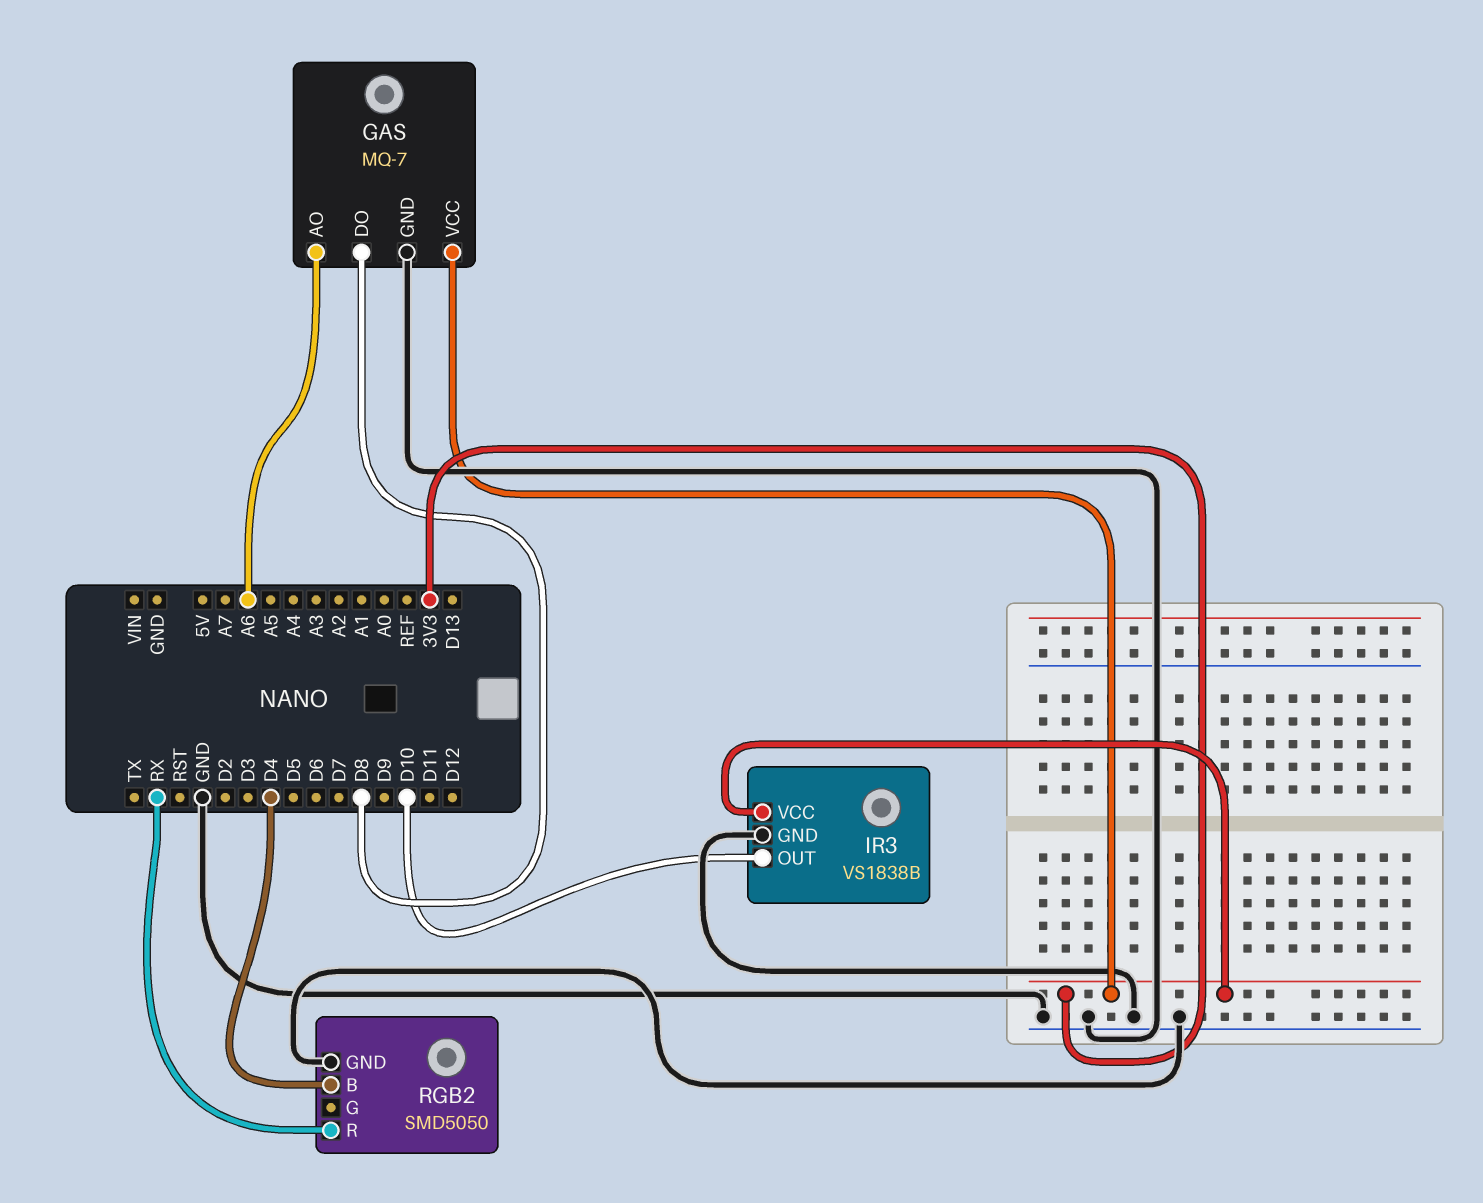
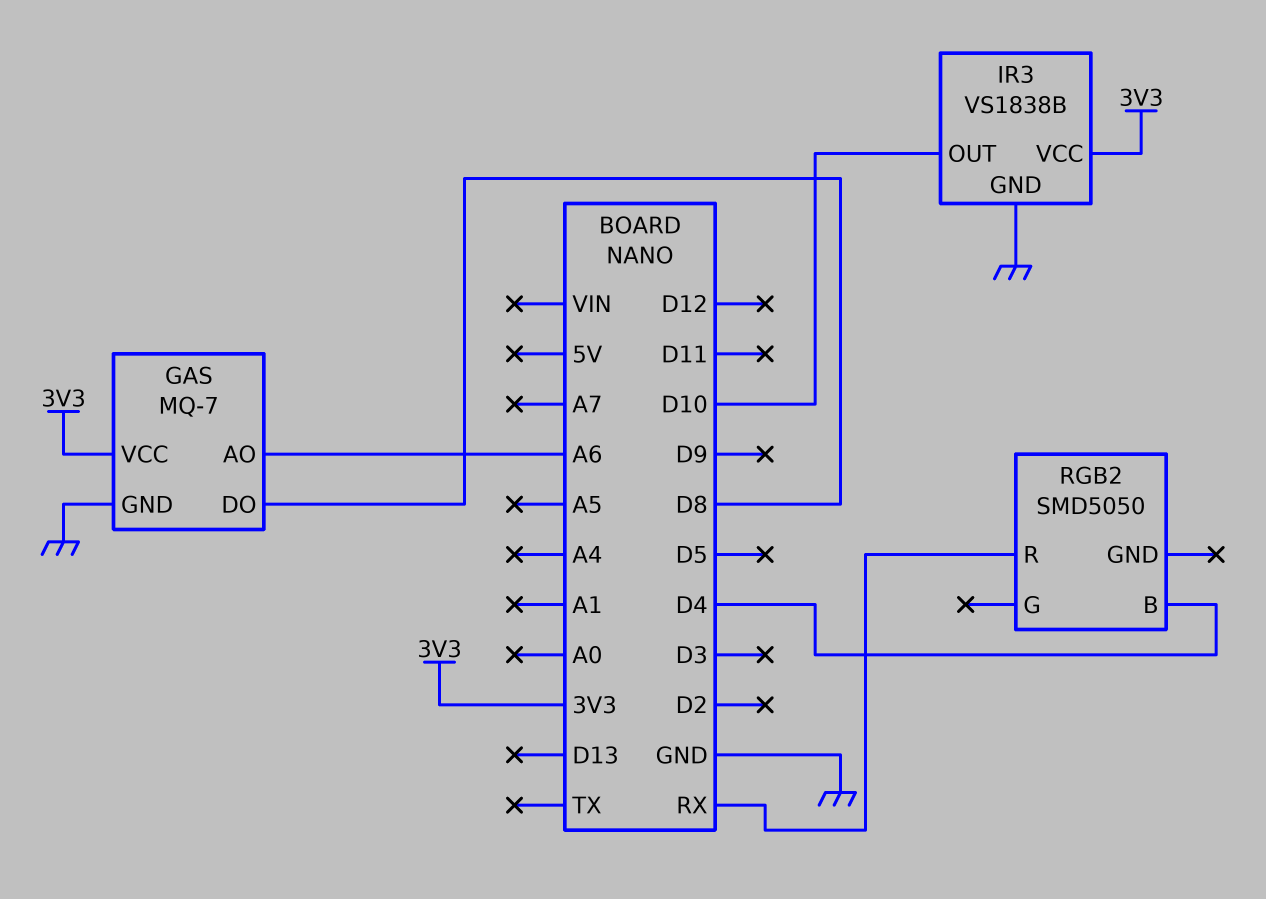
RGB2 pin GND: GND -> none

